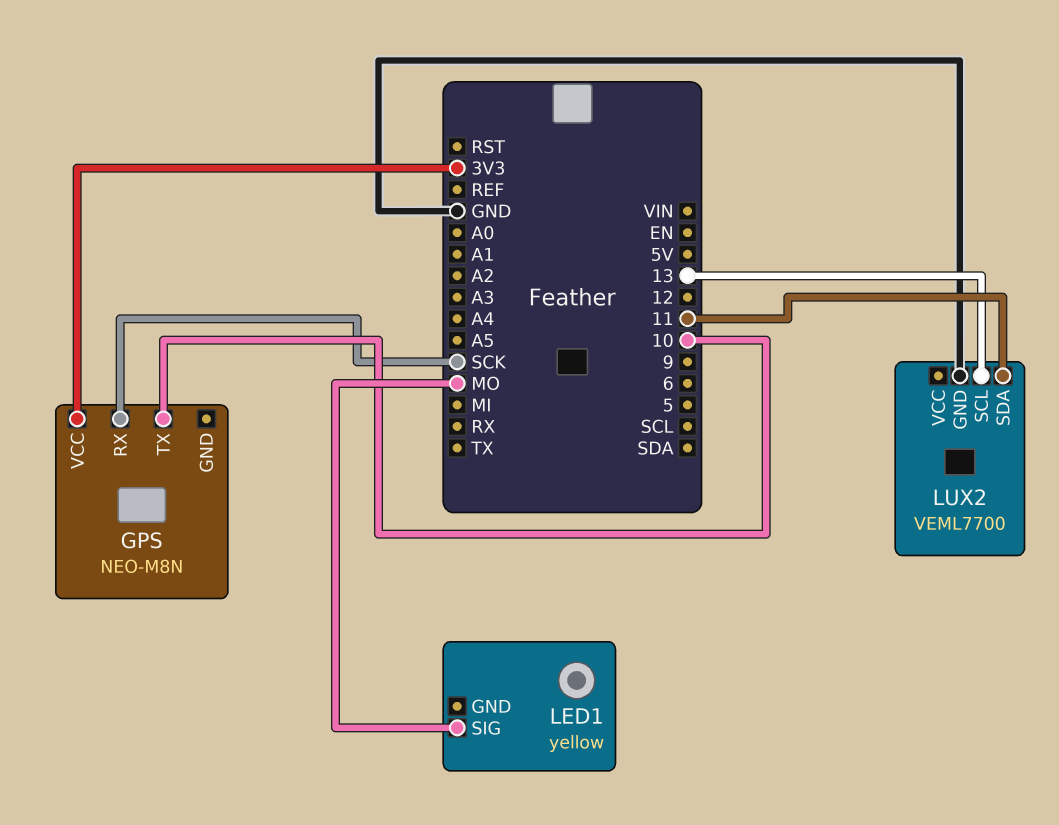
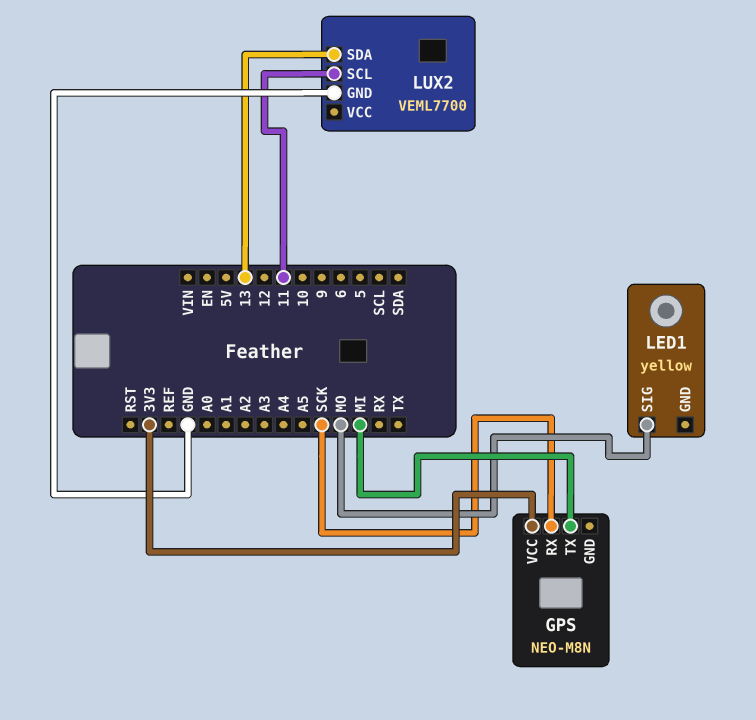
GPS pin TX: 10 -> MI
LUX2 pin SCL: 13 -> 11
LUX2 pin SDA: 11 -> 13

